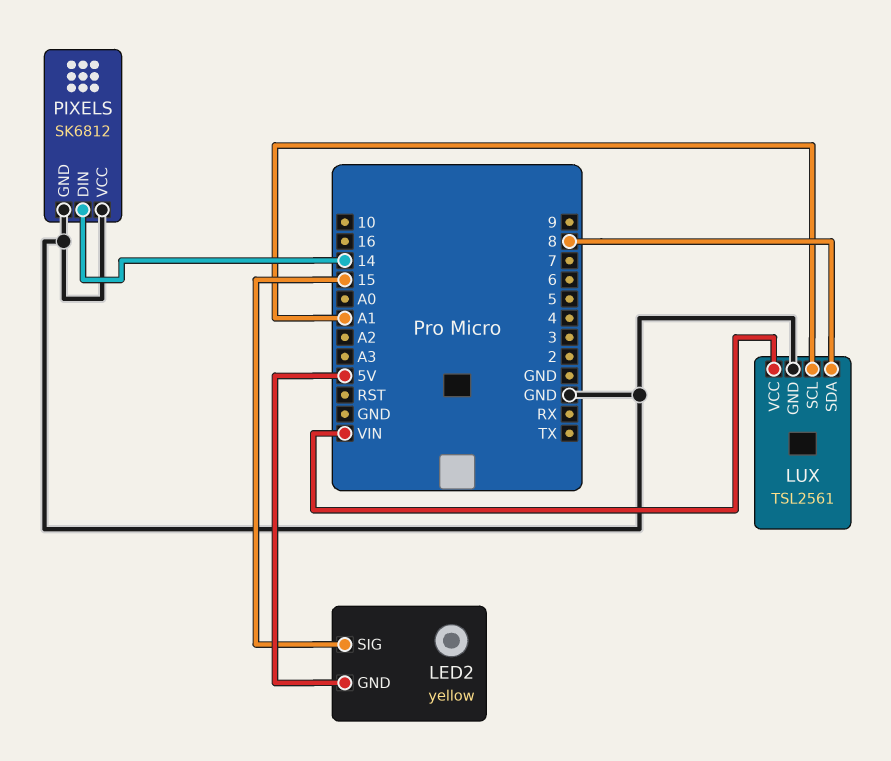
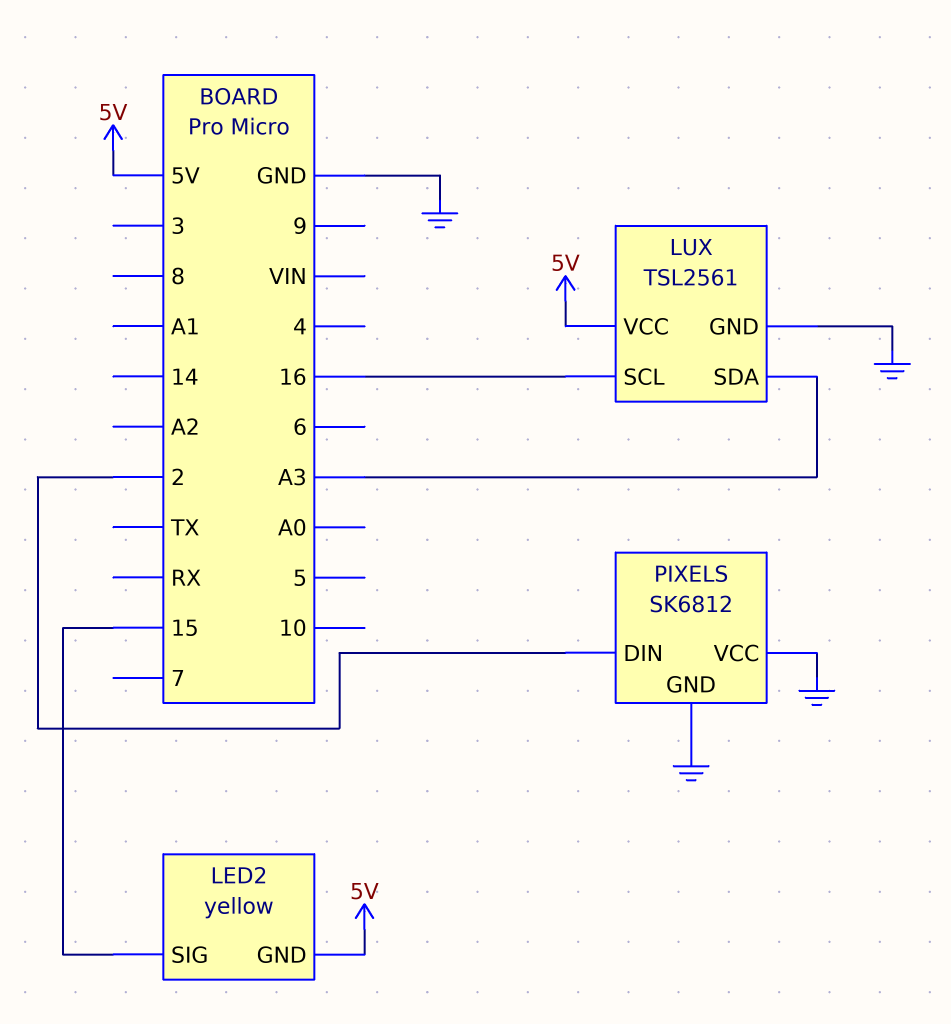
LUX pin SCL: A1 -> 16
LUX pin SDA: 8 -> A3
LUX pin VCC: VIN -> 5V
PIXELS pin DIN: 14 -> 2

